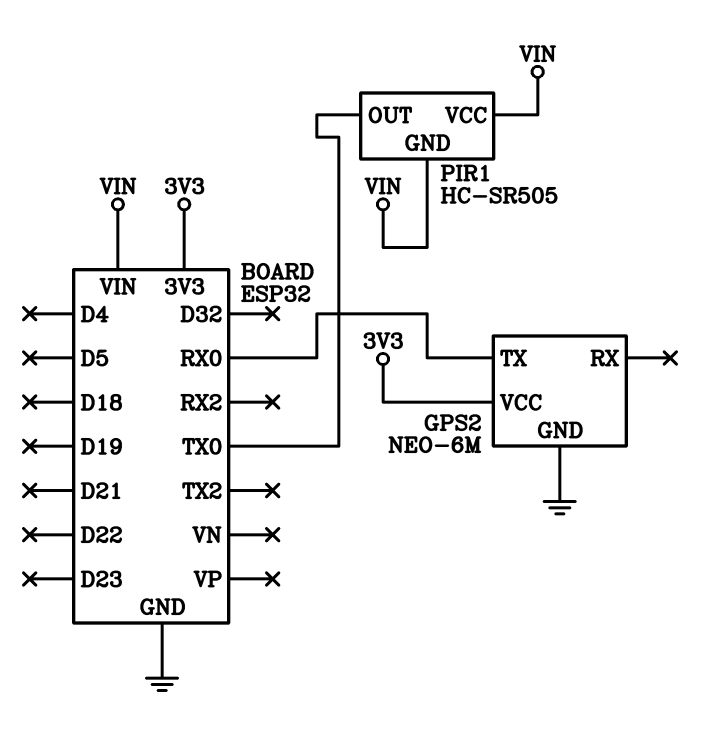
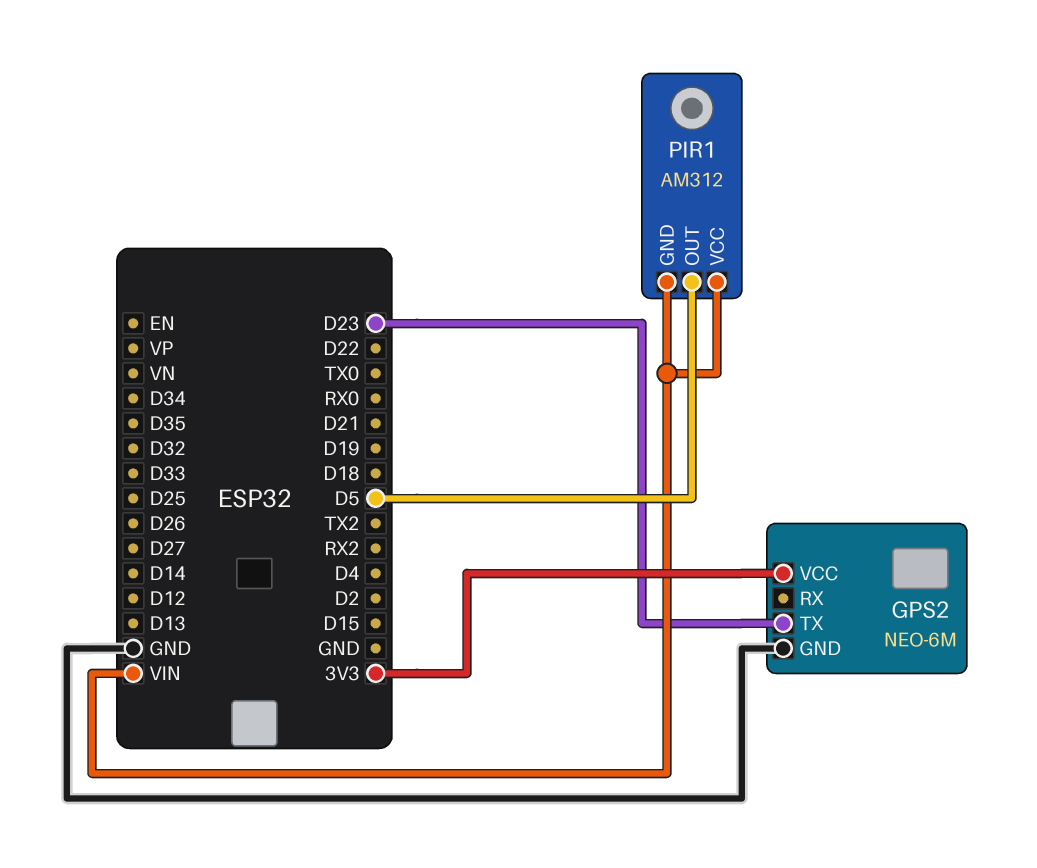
GPS2 pin TX: RX0 -> D23
PIR1: HC-SR505 -> AM312
PIR1 pin OUT: TX0 -> D5

